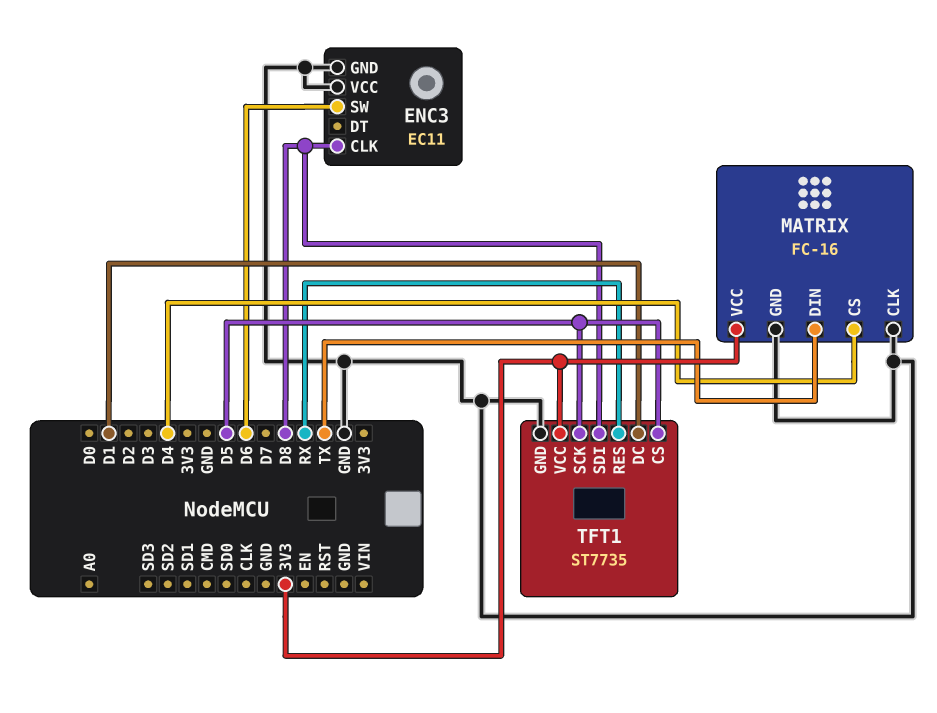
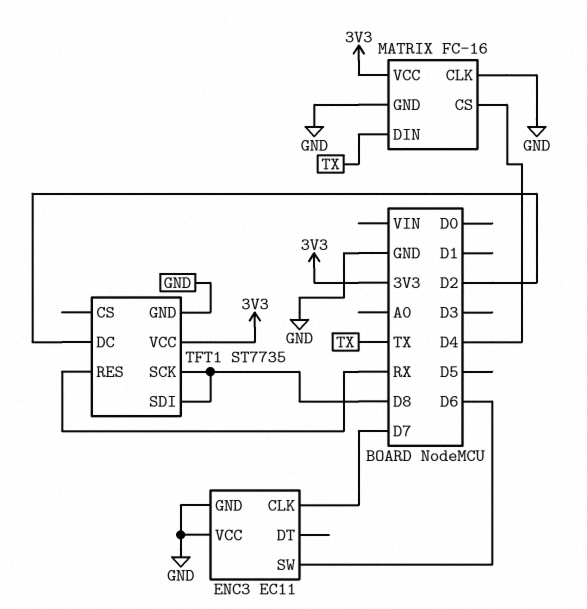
ENC3 pin CLK: D8 -> D7
TFT1 pin CS: D5 -> none
TFT1 pin DC: D1 -> D2
TFT1 pin SCK: D5 -> D8

